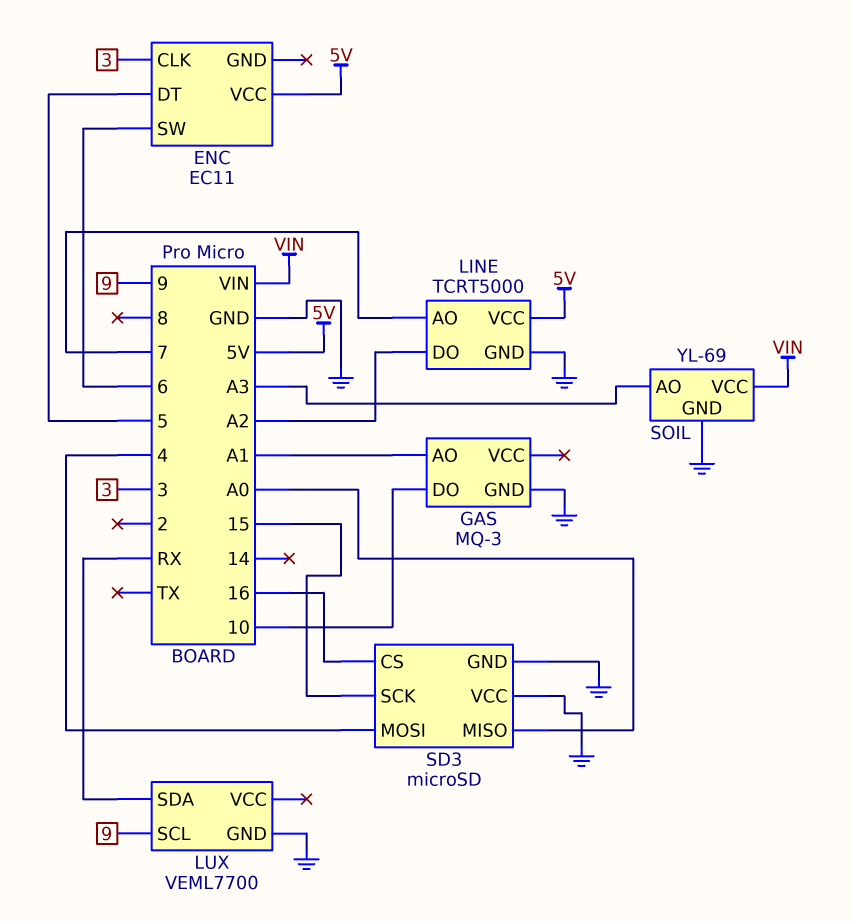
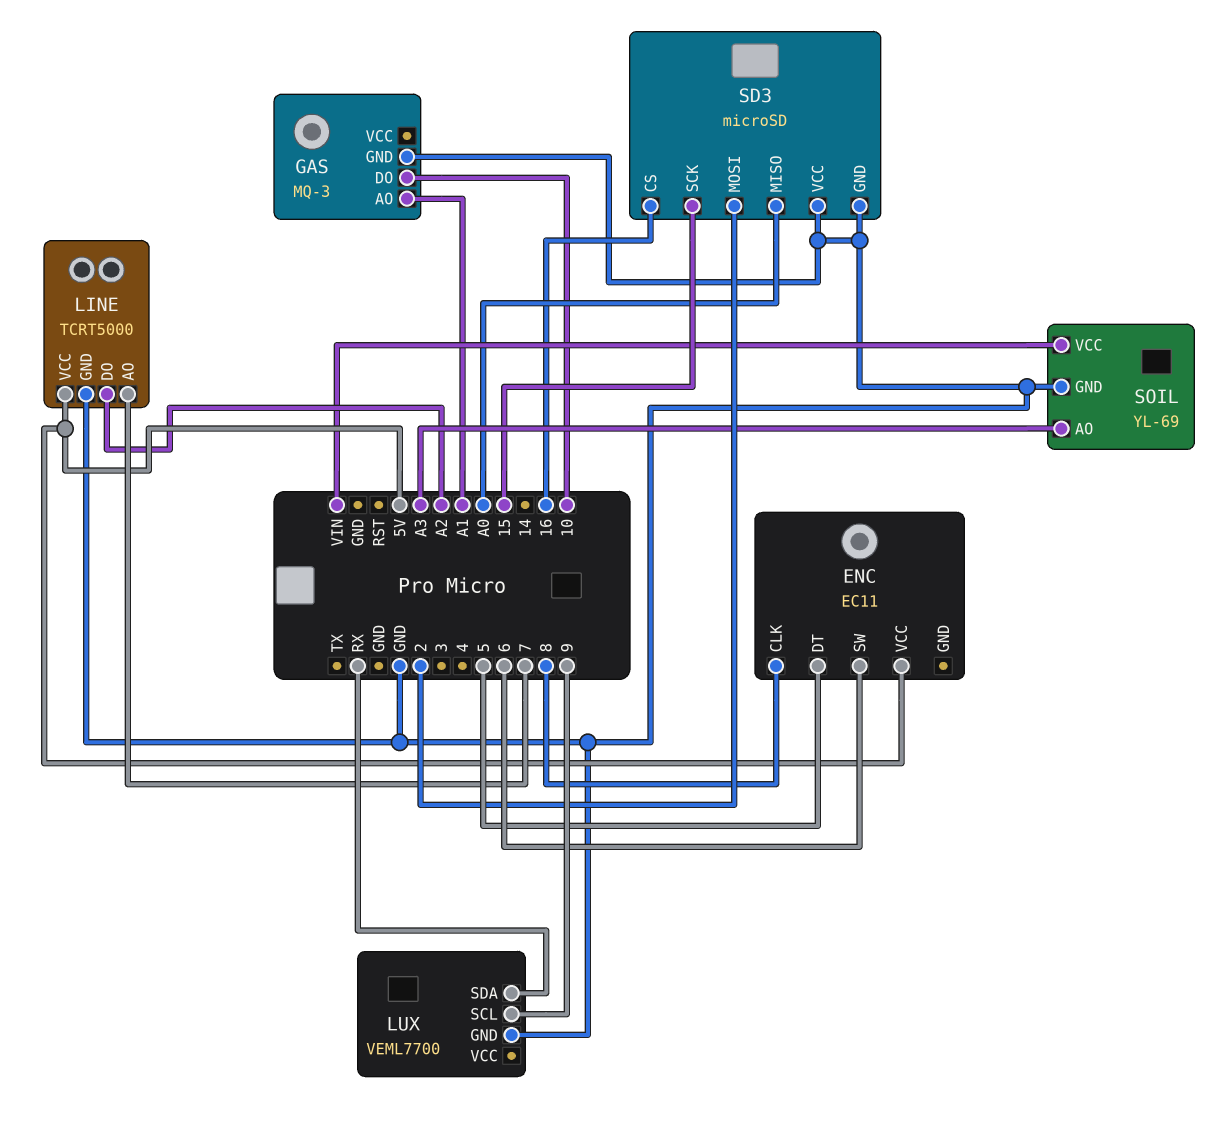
ENC pin CLK: 3 -> 8
SD3 pin MOSI: 4 -> 2

